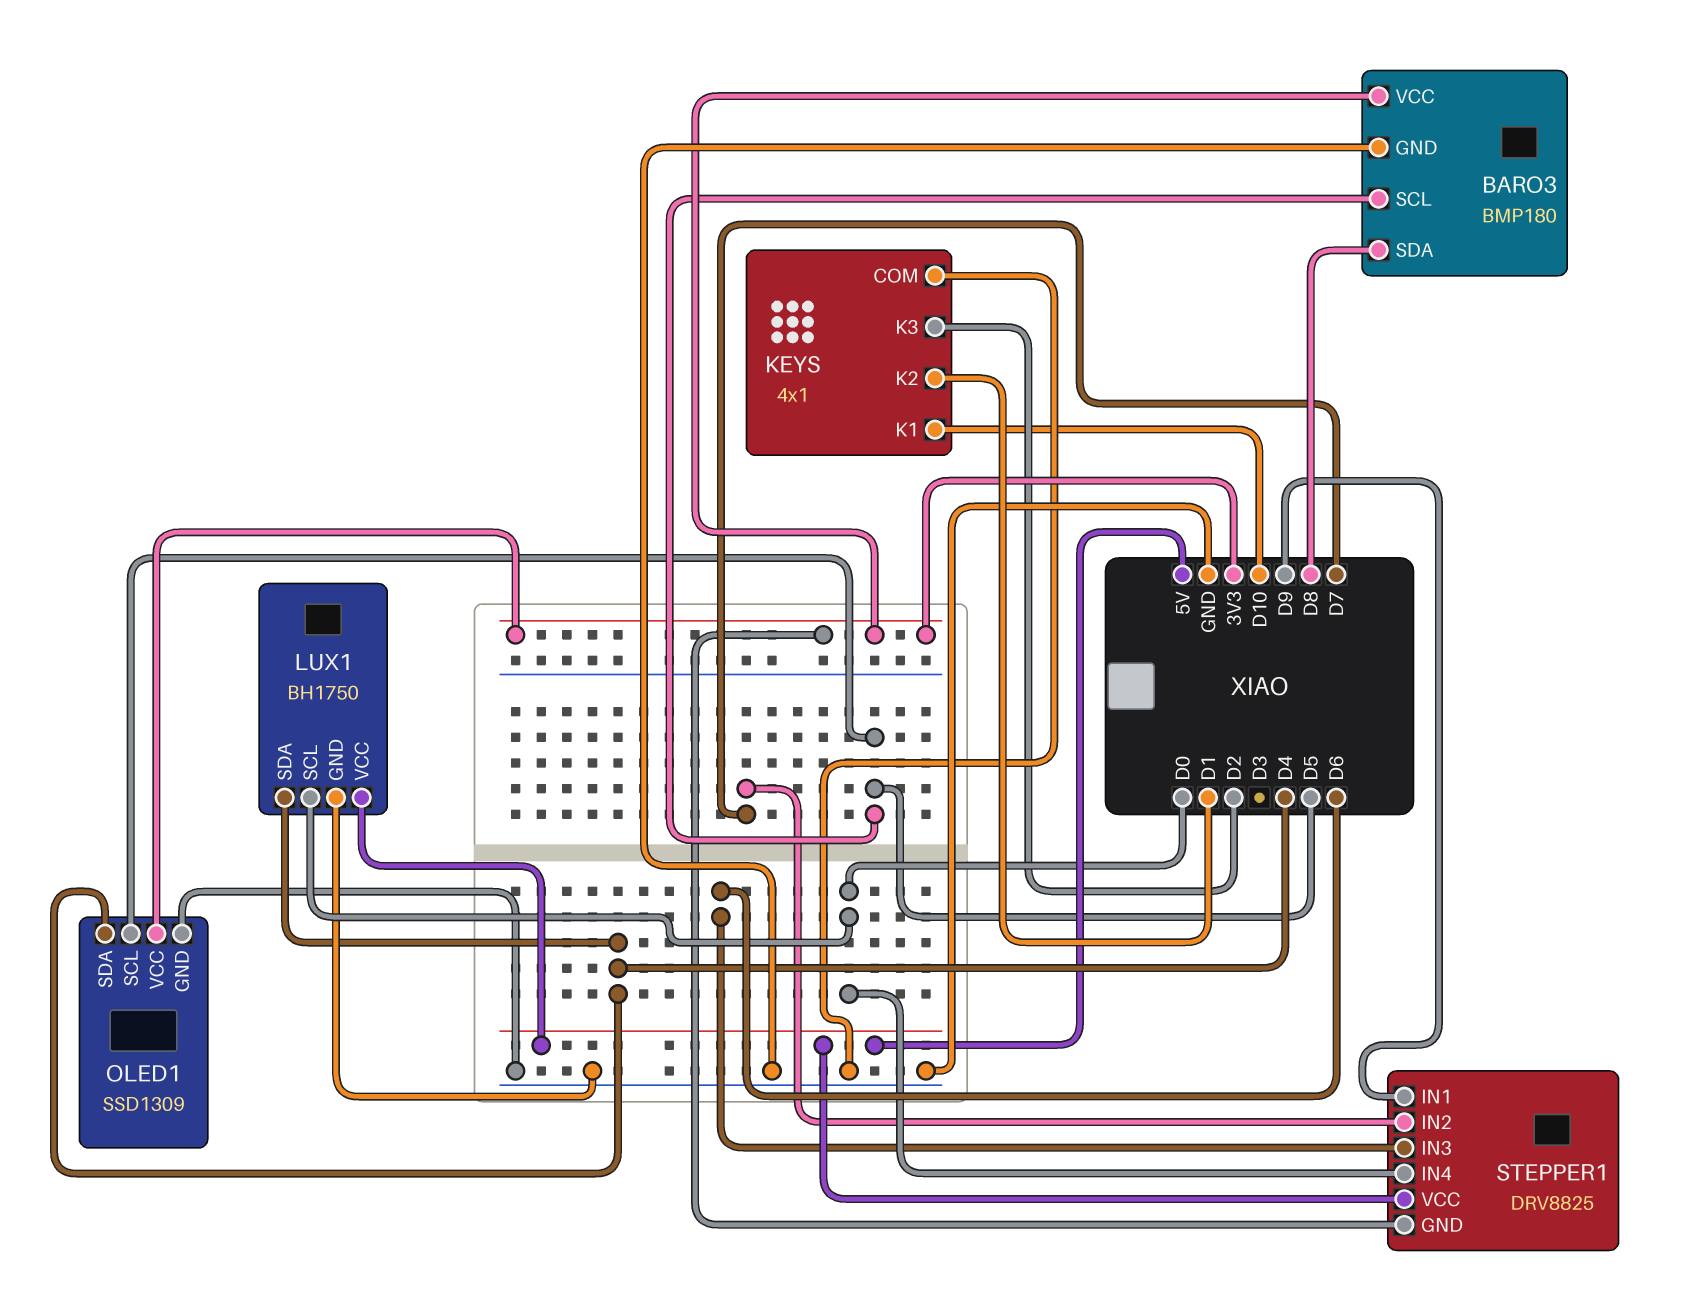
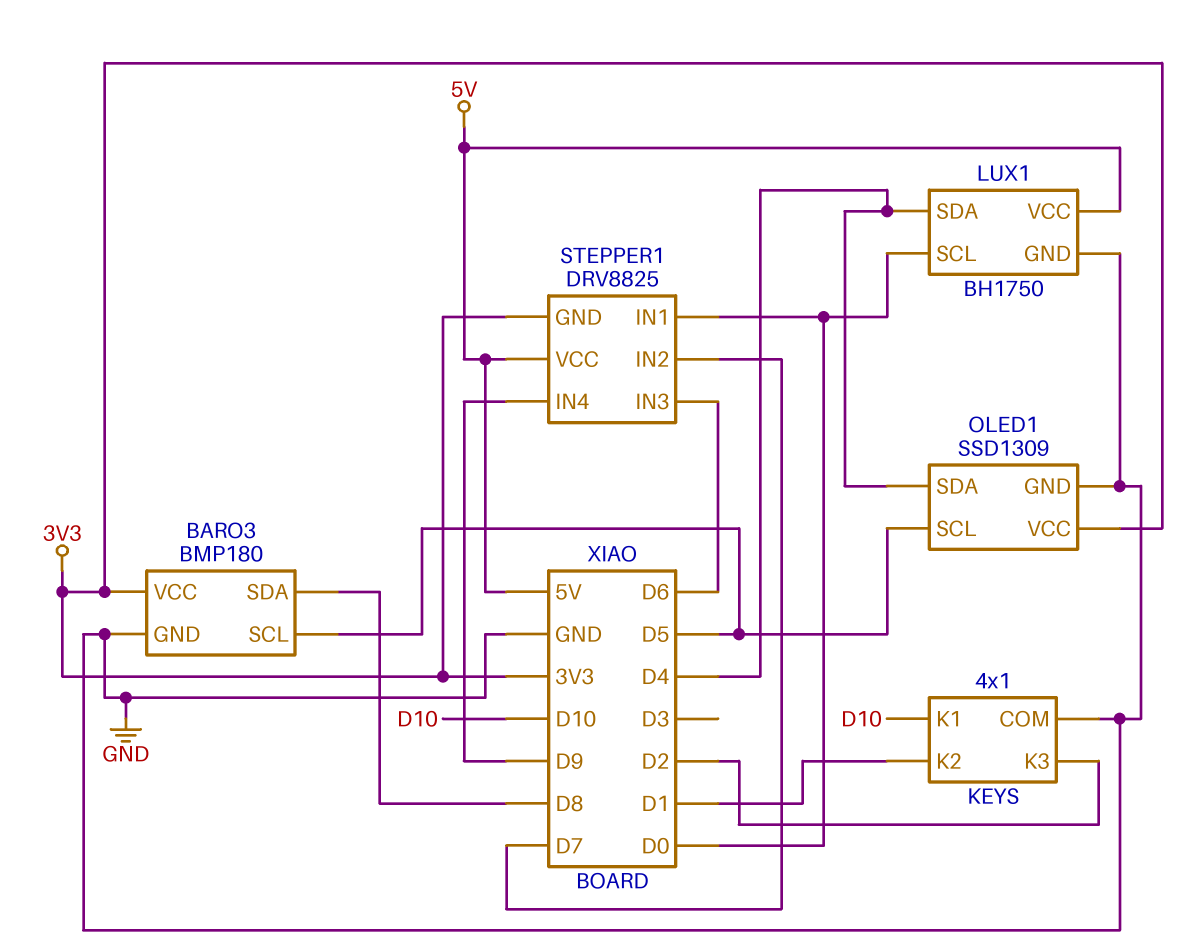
STEPPER1 pin IN1: D9 -> D0
STEPPER1 pin IN4: D0 -> D9

